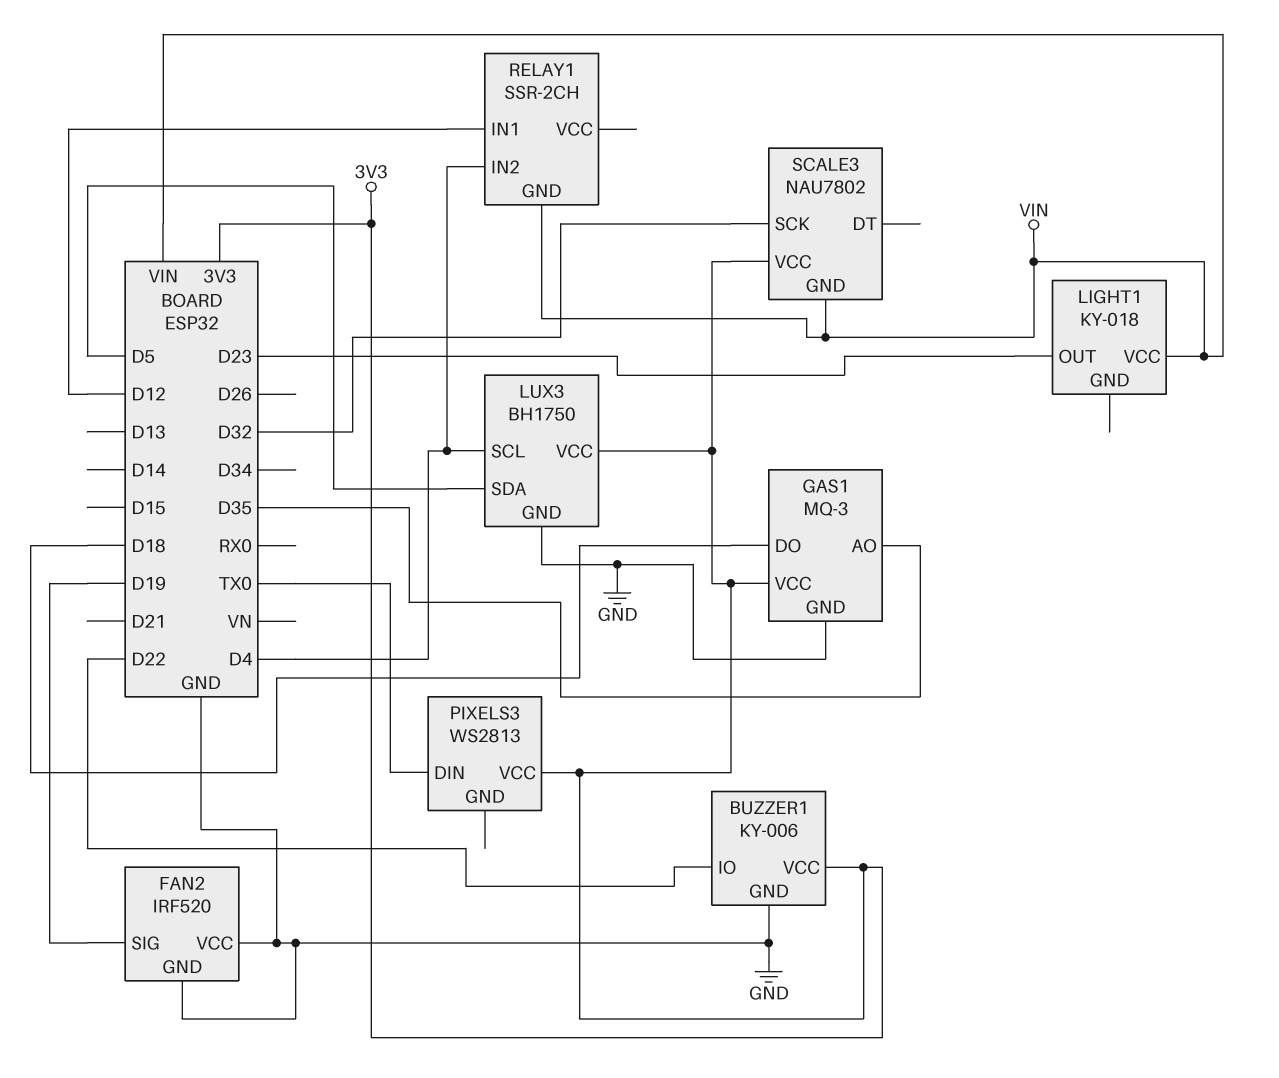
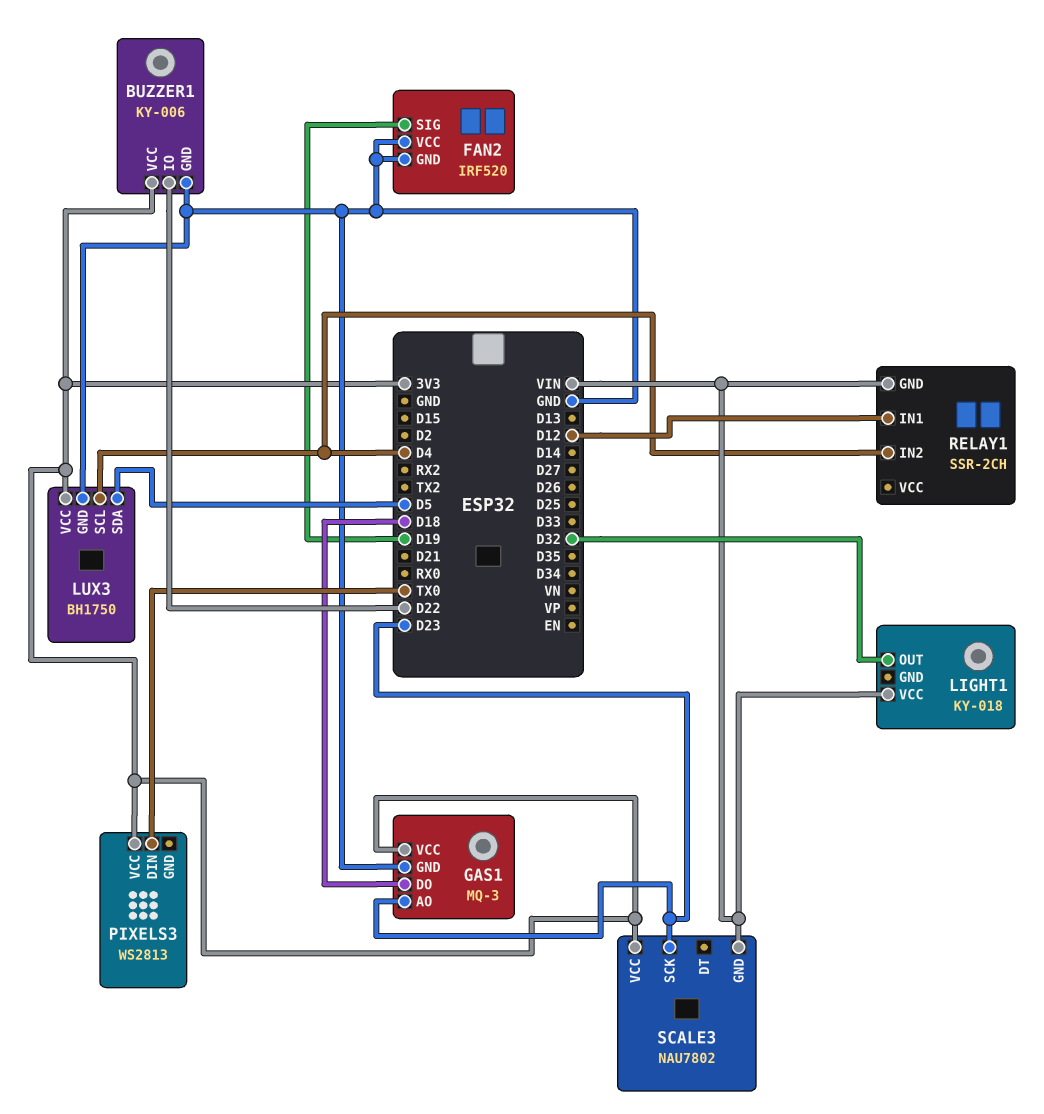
GAS1 pin AO: D35 -> D23
LIGHT1 pin OUT: D23 -> D32
SCALE3 pin SCK: D32 -> D23

